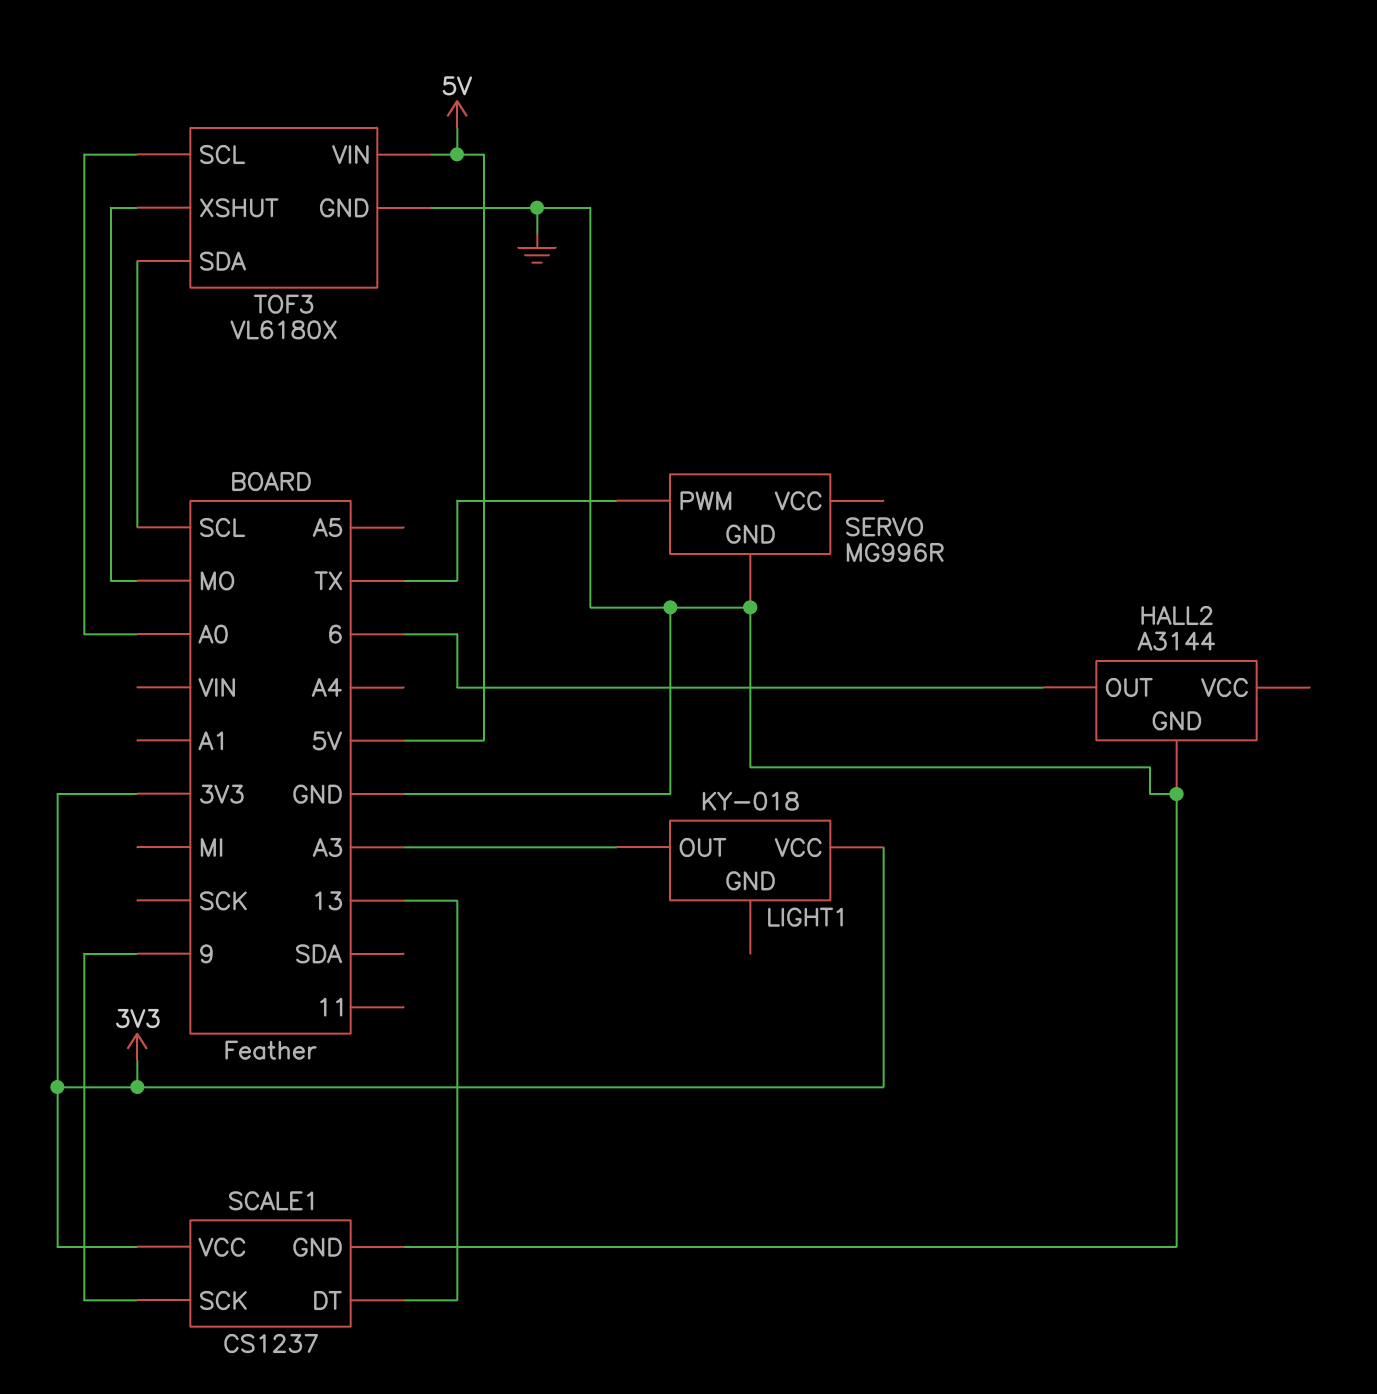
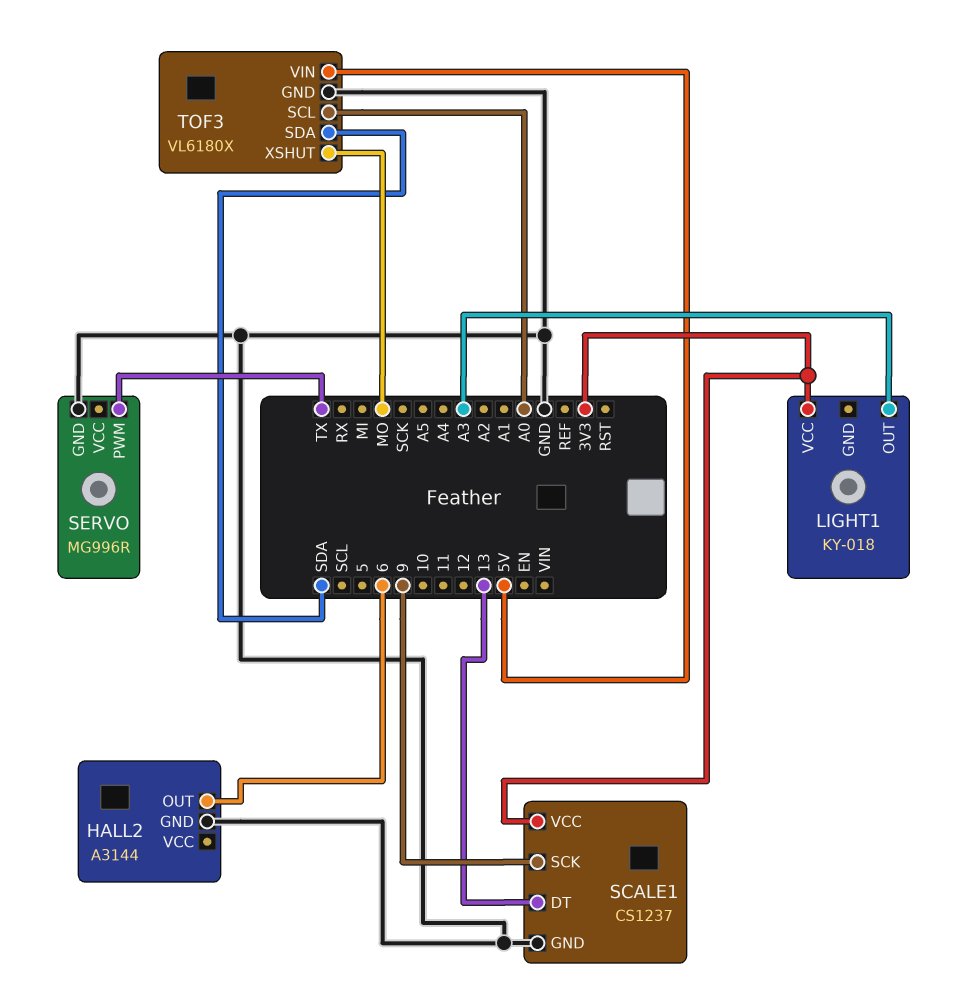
TOF3 pin SDA: SCL -> SDA

